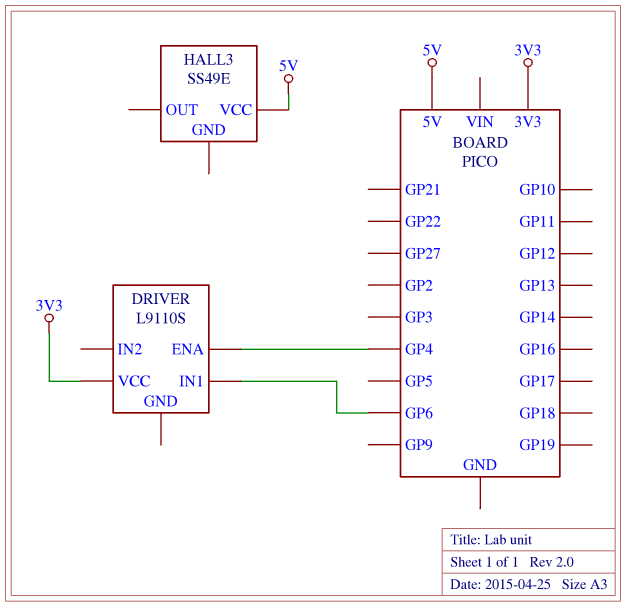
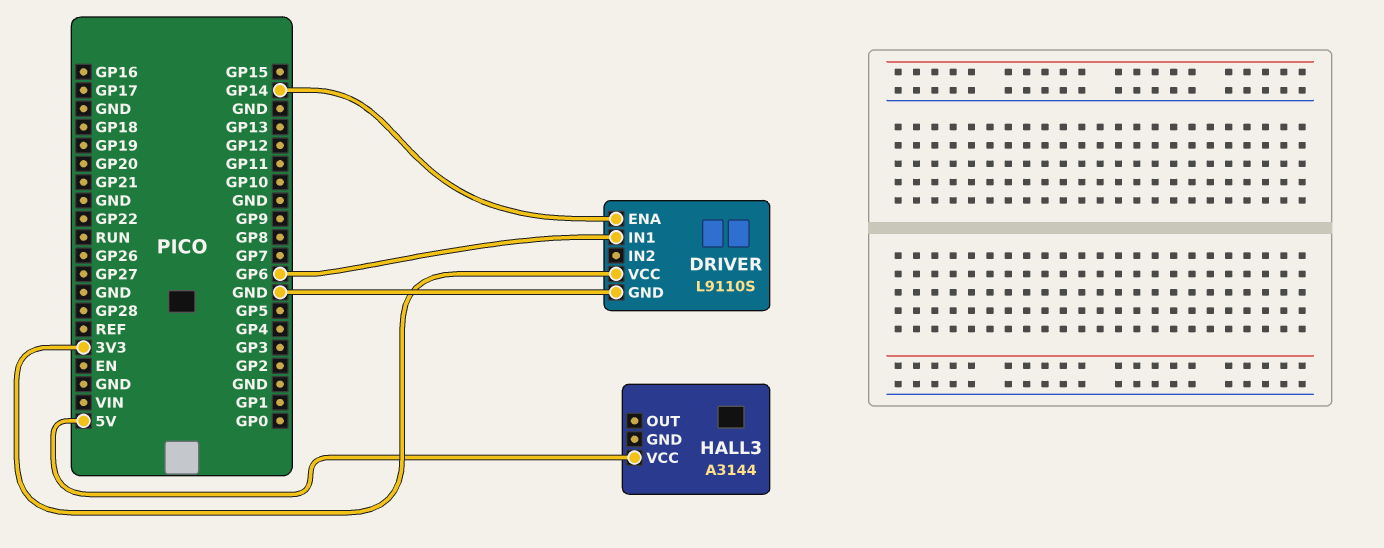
DRIVER pin ENA: GP4 -> GP14
DRIVER pin GND: none -> GND
HALL3: SS49E -> A3144

